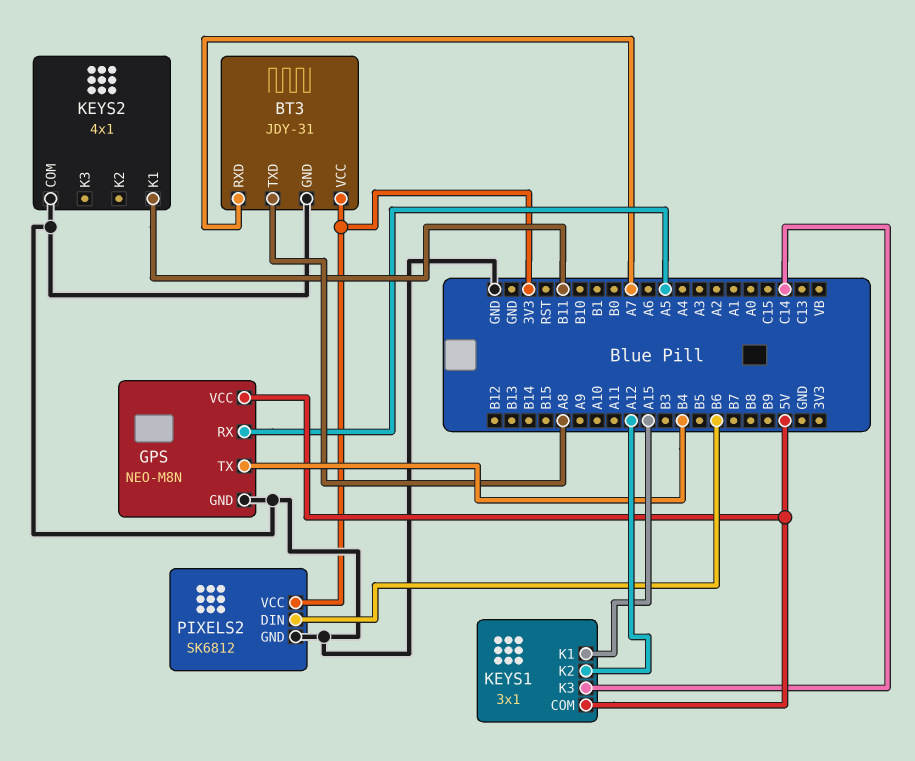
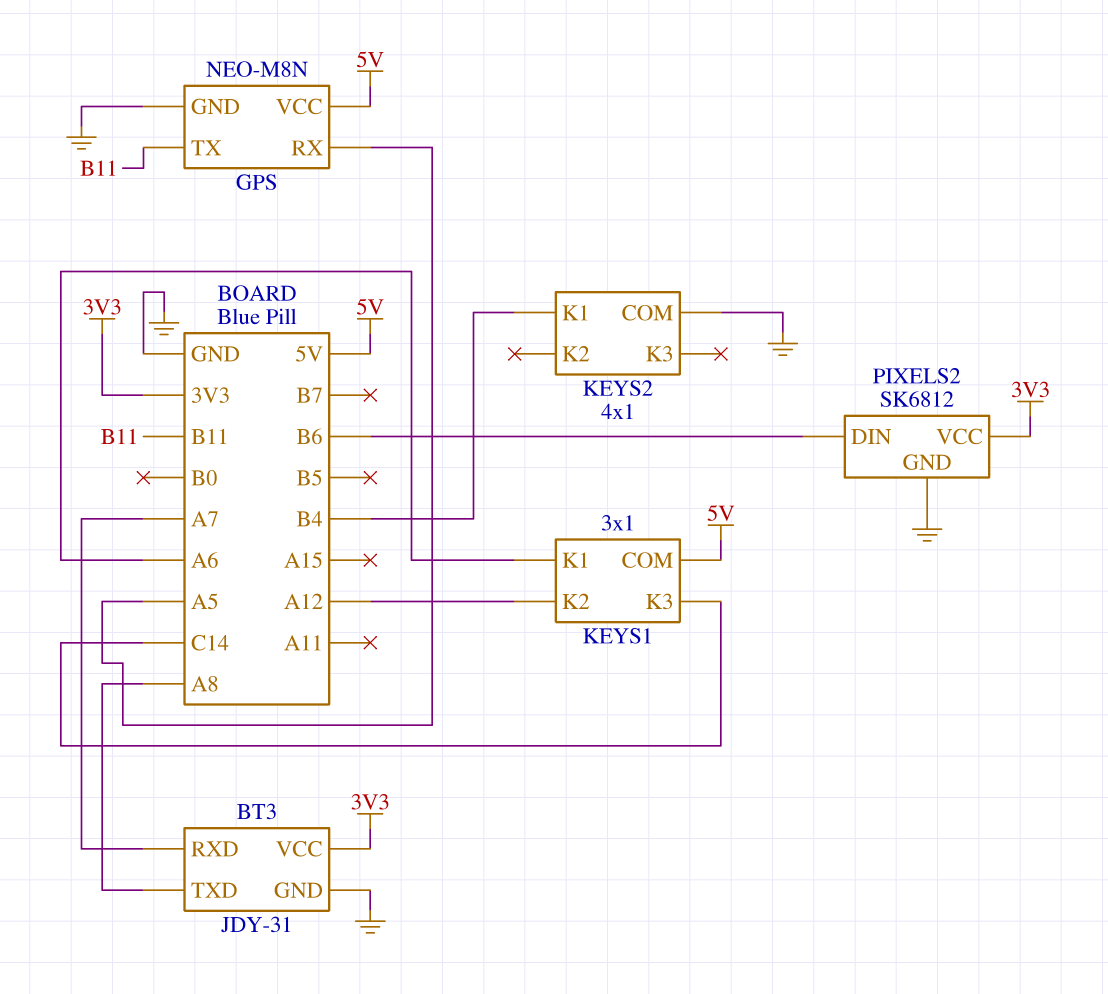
GPS pin TX: B4 -> B11
KEYS1 pin K1: A15 -> A6
KEYS2 pin K1: B11 -> B4

